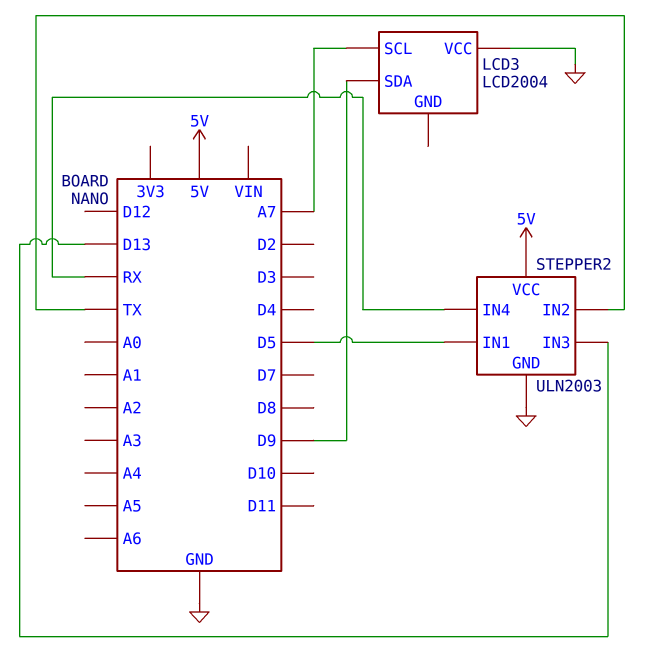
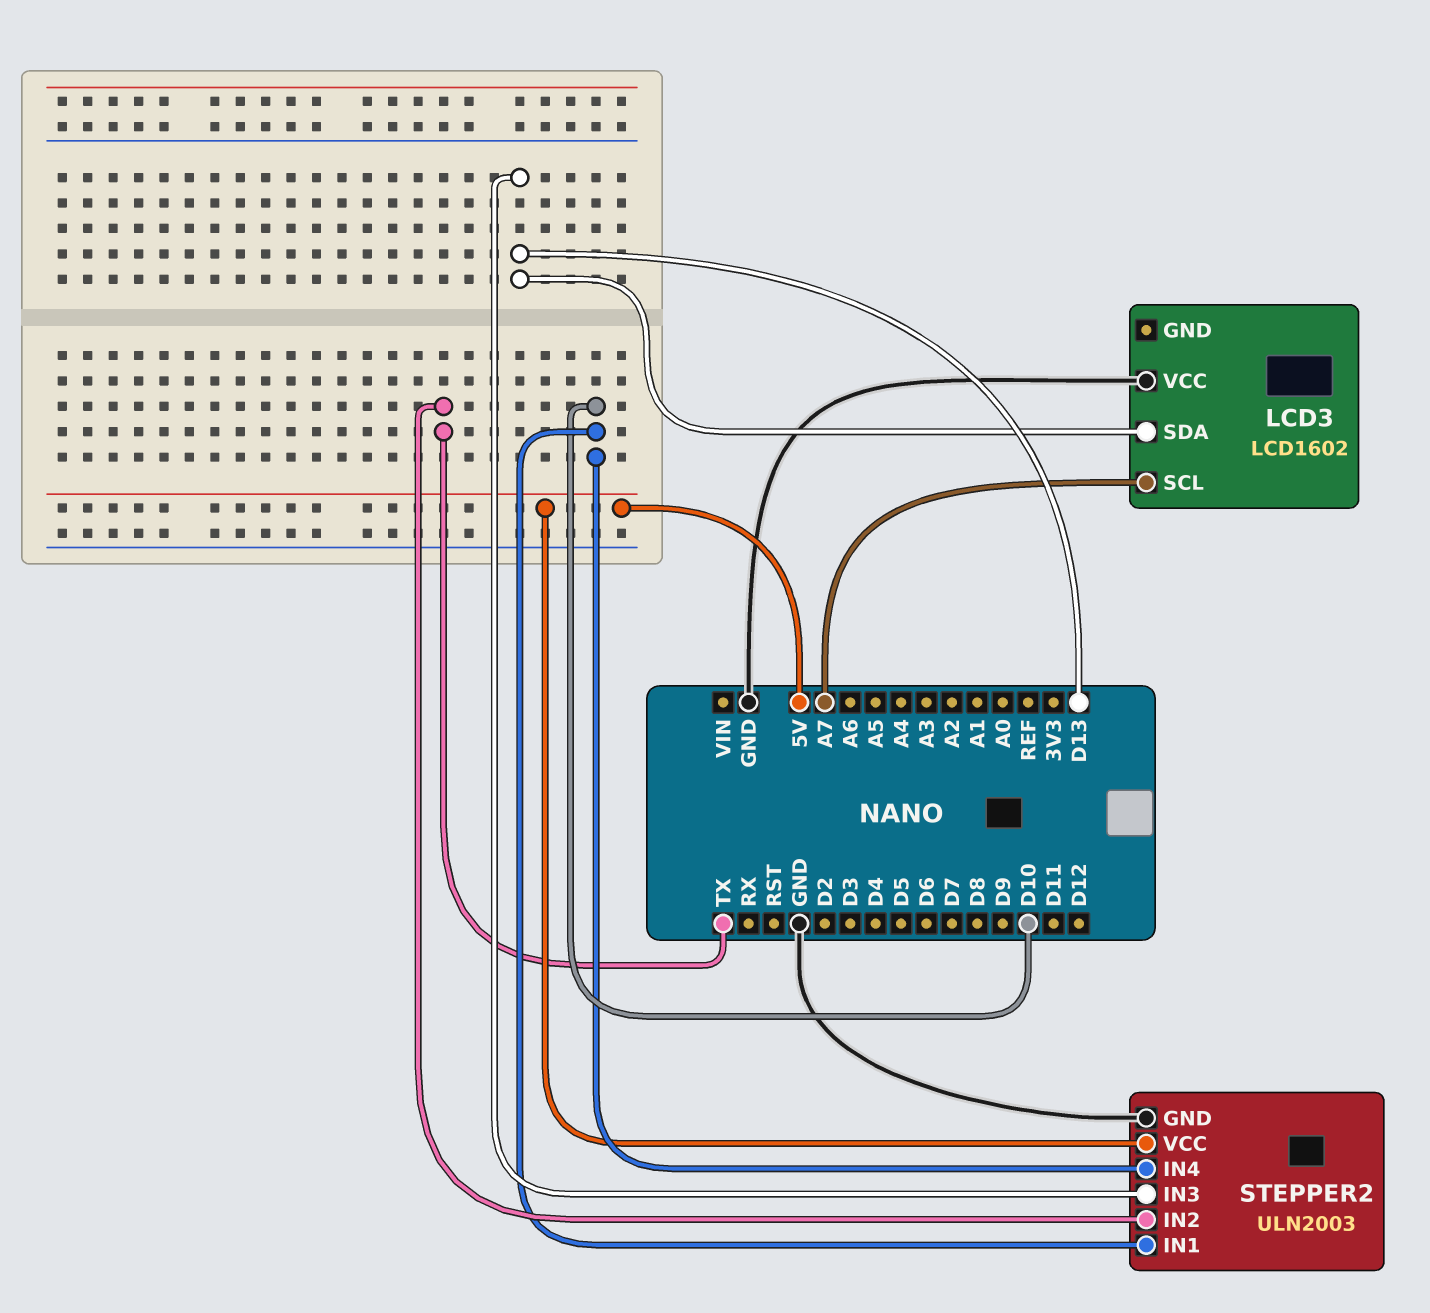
LCD3: LCD2004 -> LCD1602
LCD3 pin SDA: D9 -> D13
STEPPER2 pin IN1: D5 -> D10
STEPPER2 pin IN4: RX -> D10

